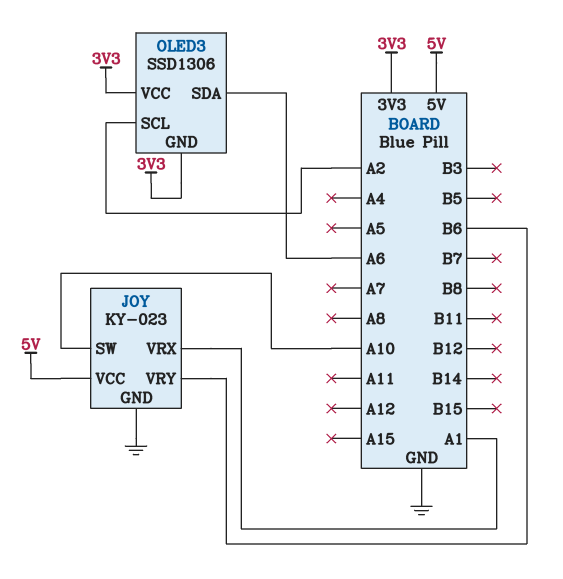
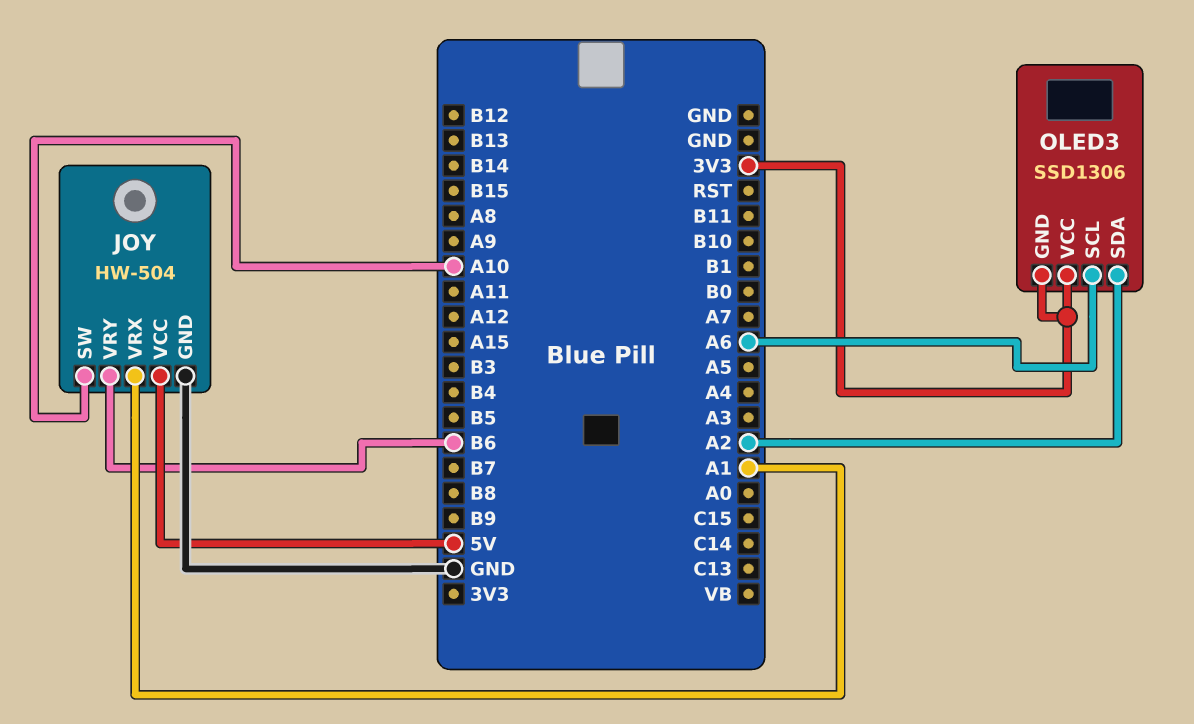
JOY: KY-023 -> HW-504
OLED3 pin SCL: A2 -> A6
OLED3 pin SDA: A6 -> A2

